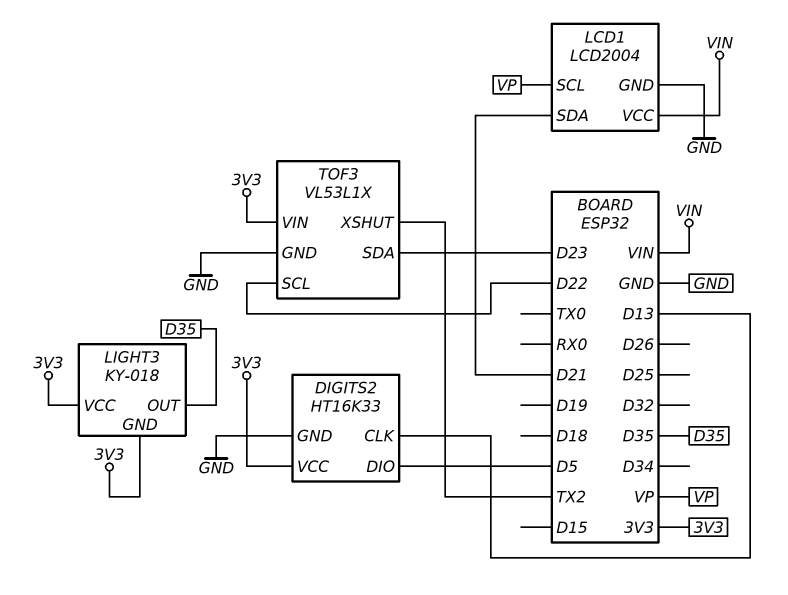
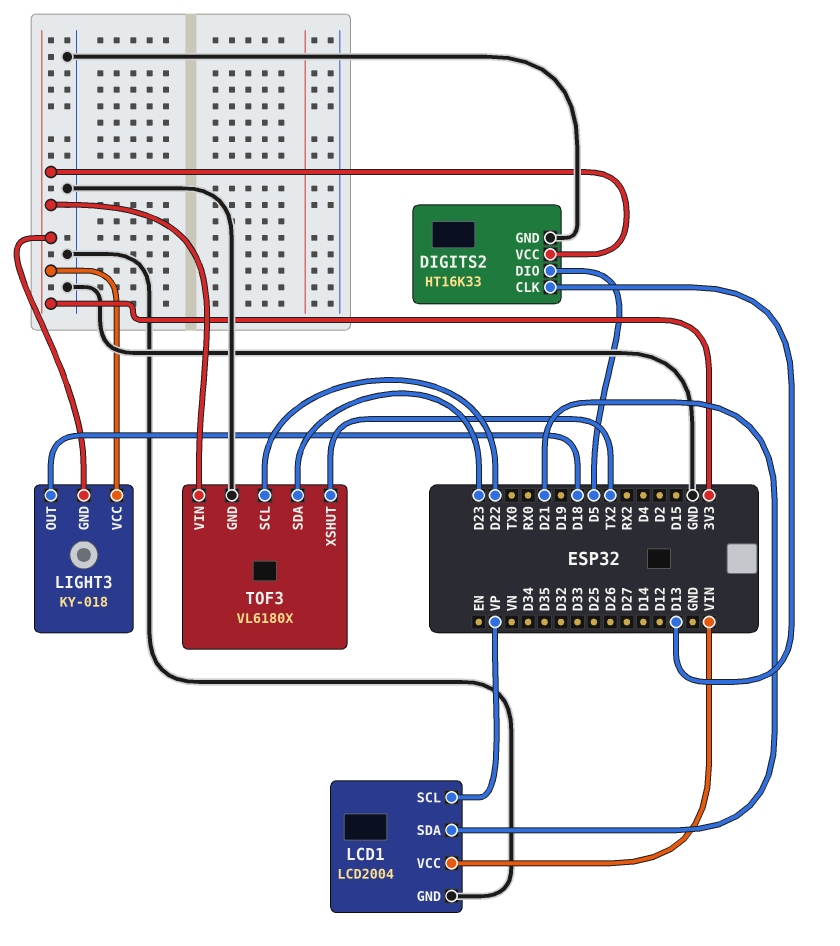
LIGHT3 pin OUT: D35 -> D18
TOF3: VL53L1X -> VL6180X

